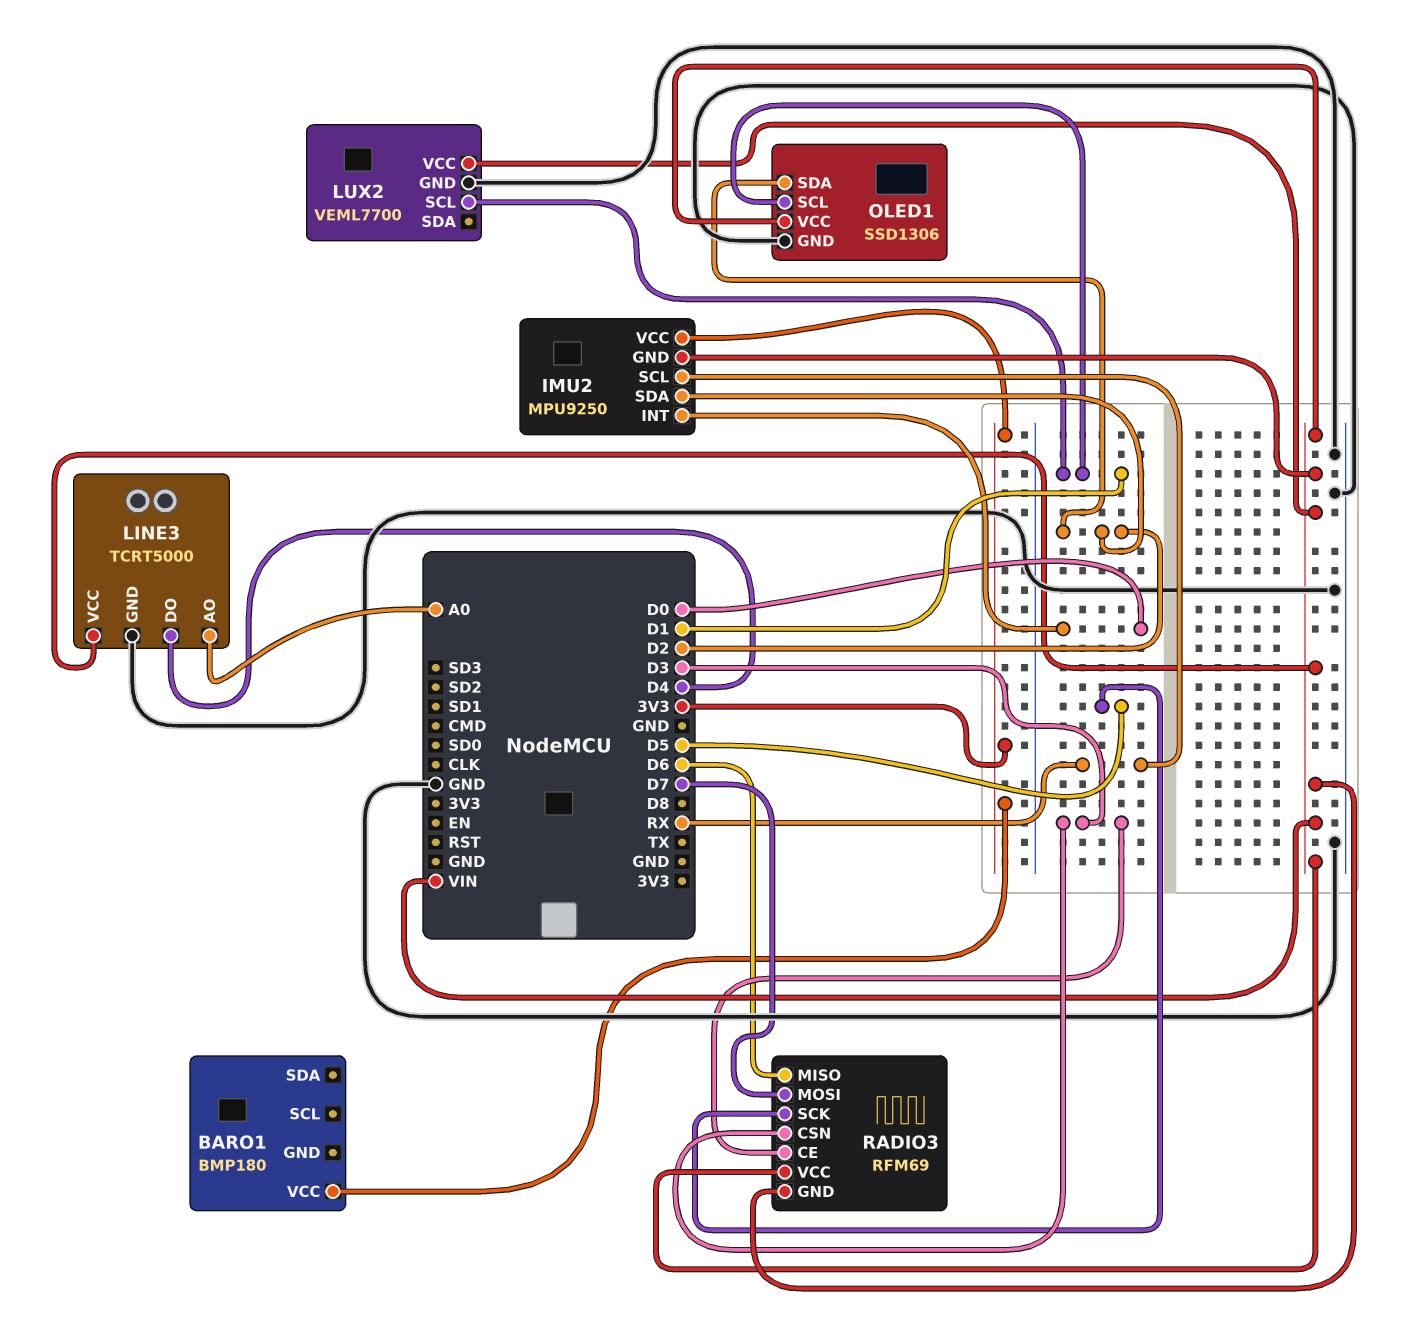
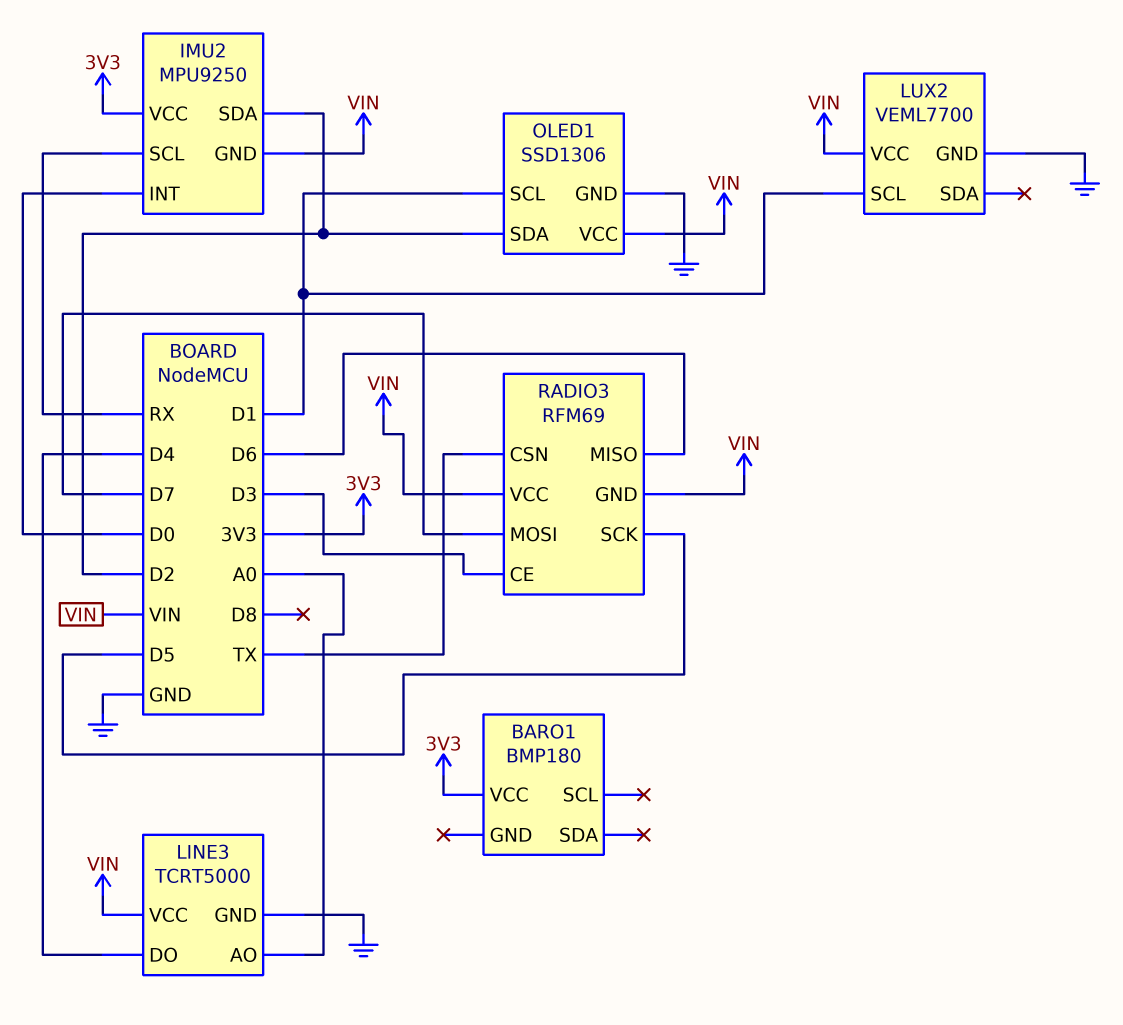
RADIO3 pin CSN: D3 -> TX

